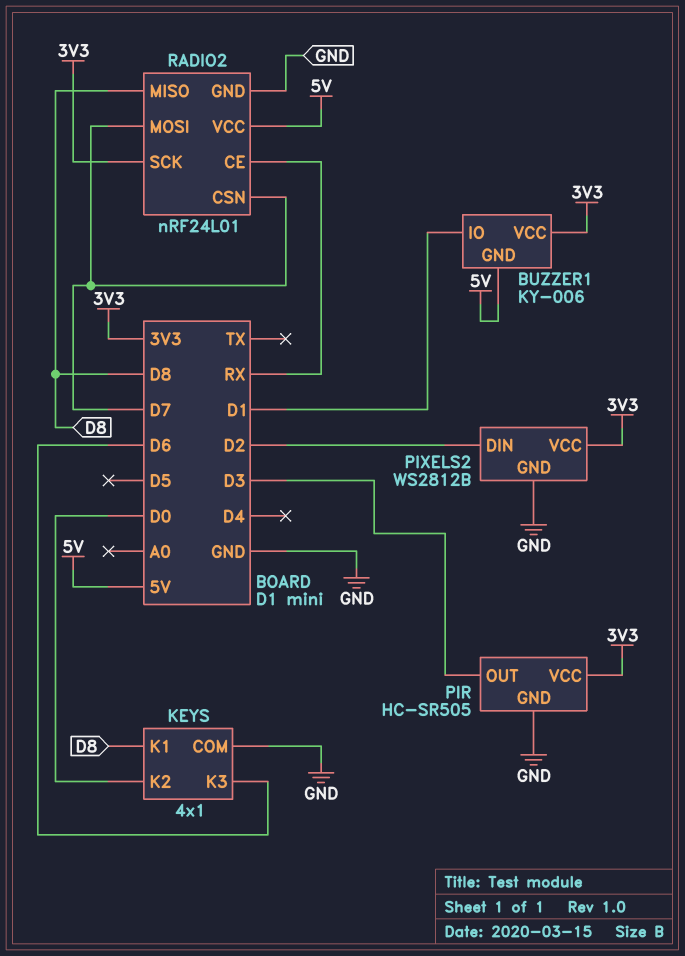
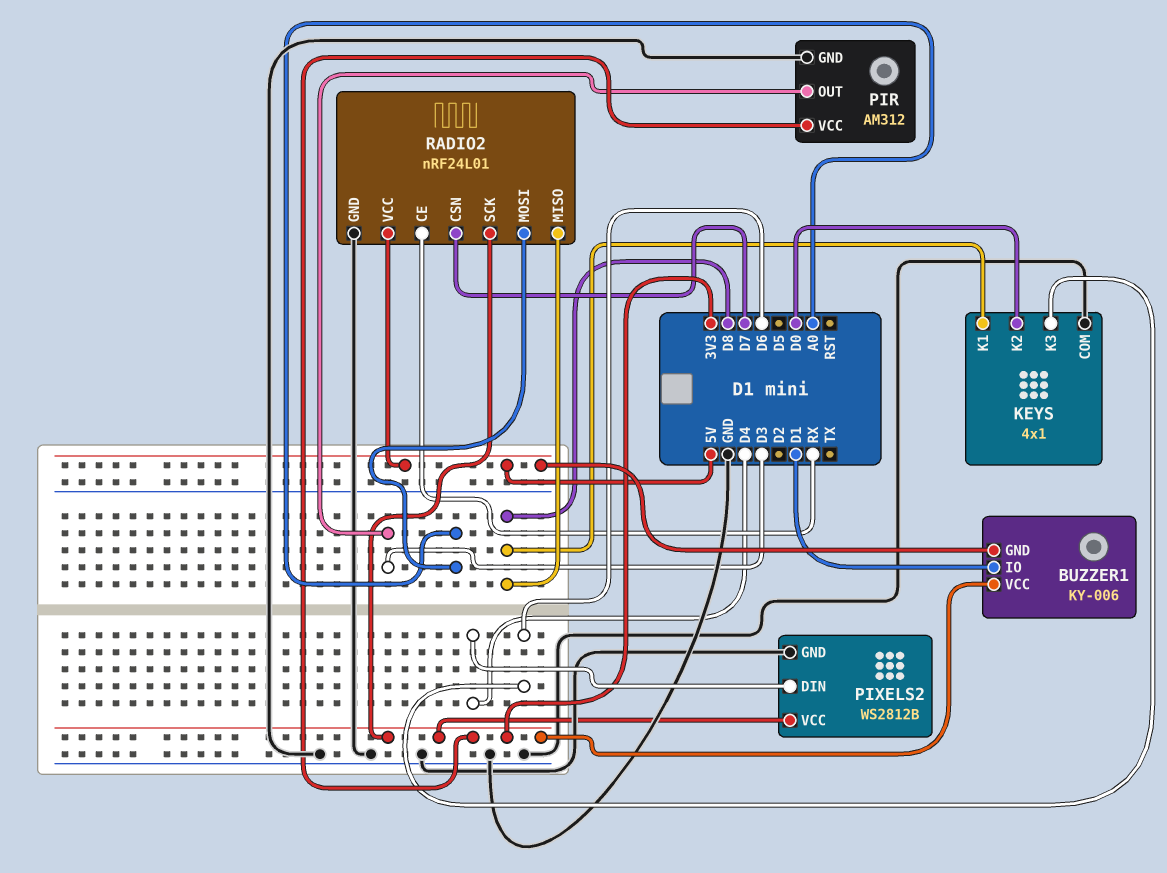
PIR: HC-SR505 -> AM312
PIXELS2 pin DIN: D2 -> D4
RADIO2 pin MOSI: D7 -> A0

